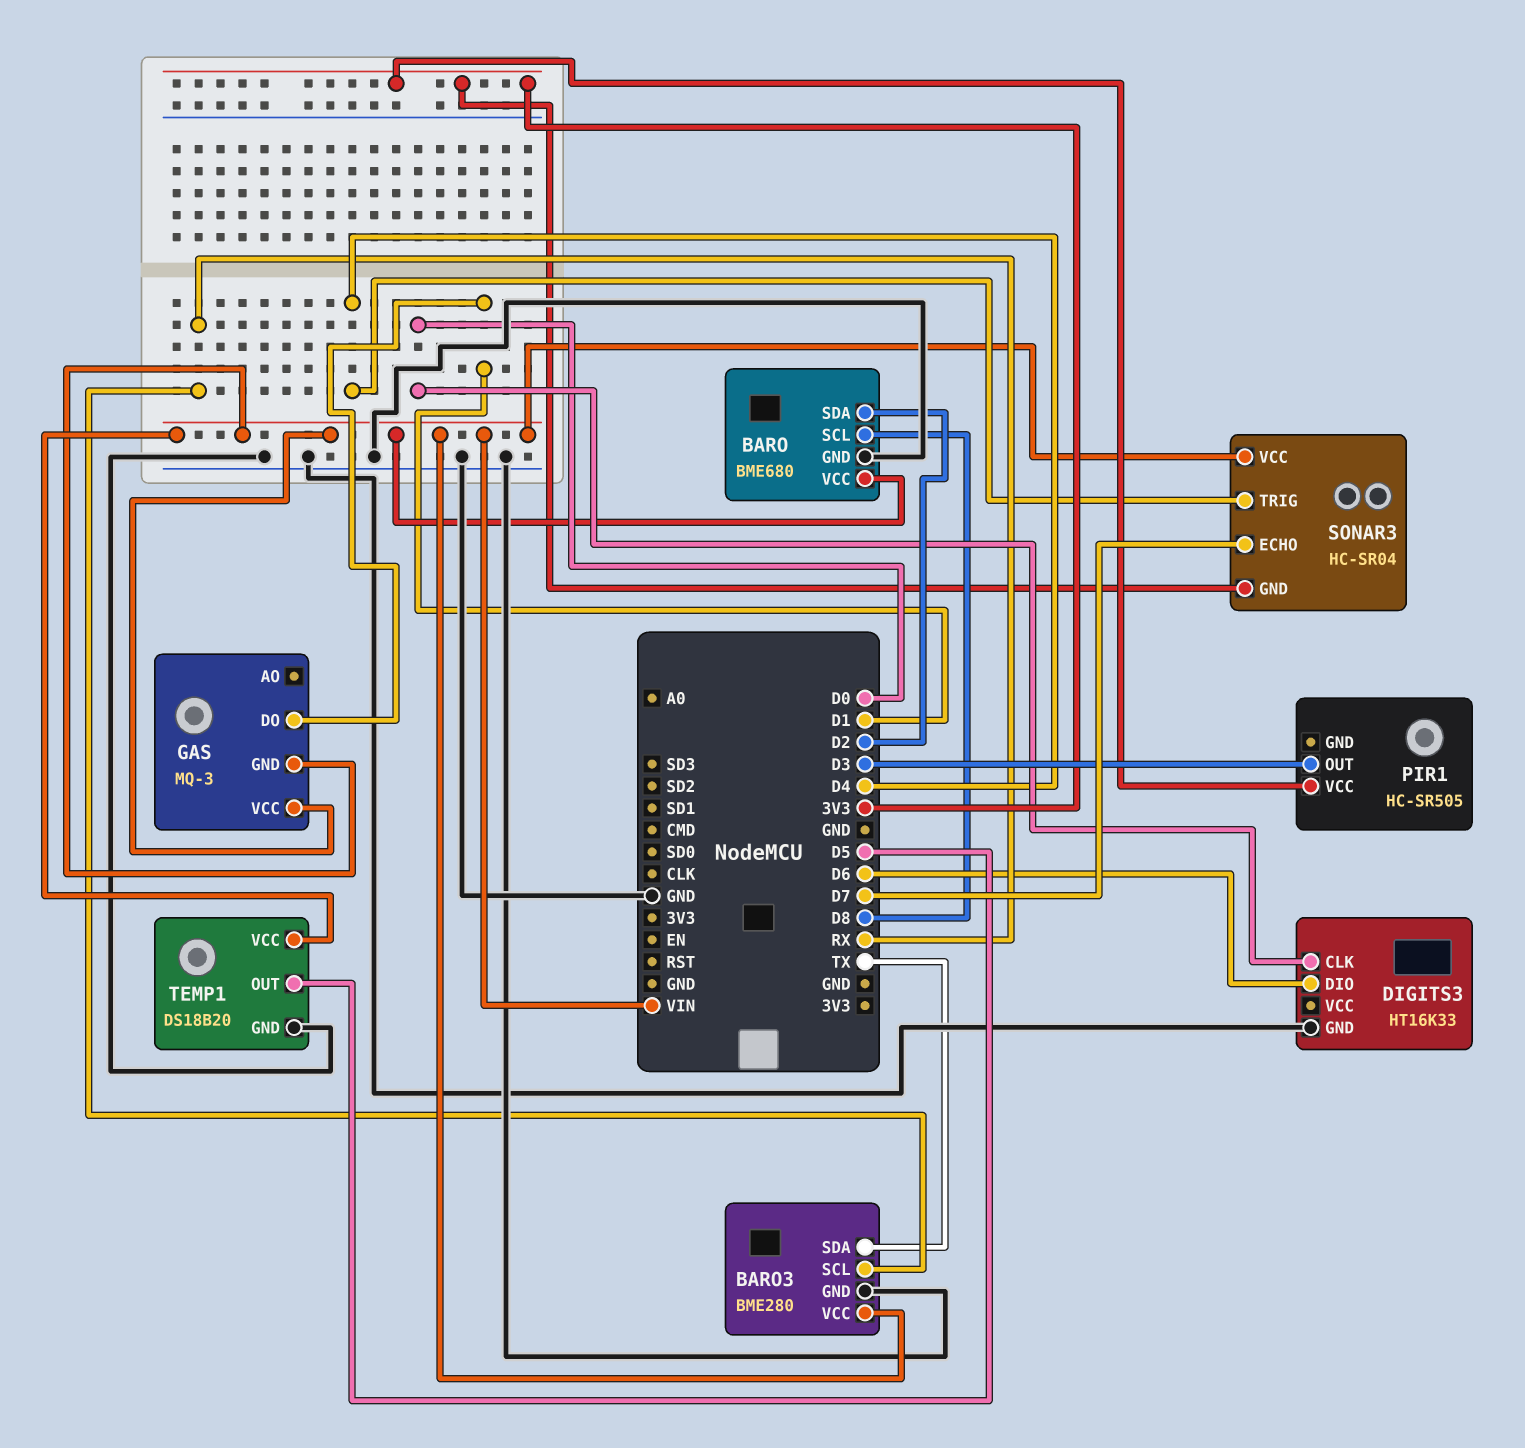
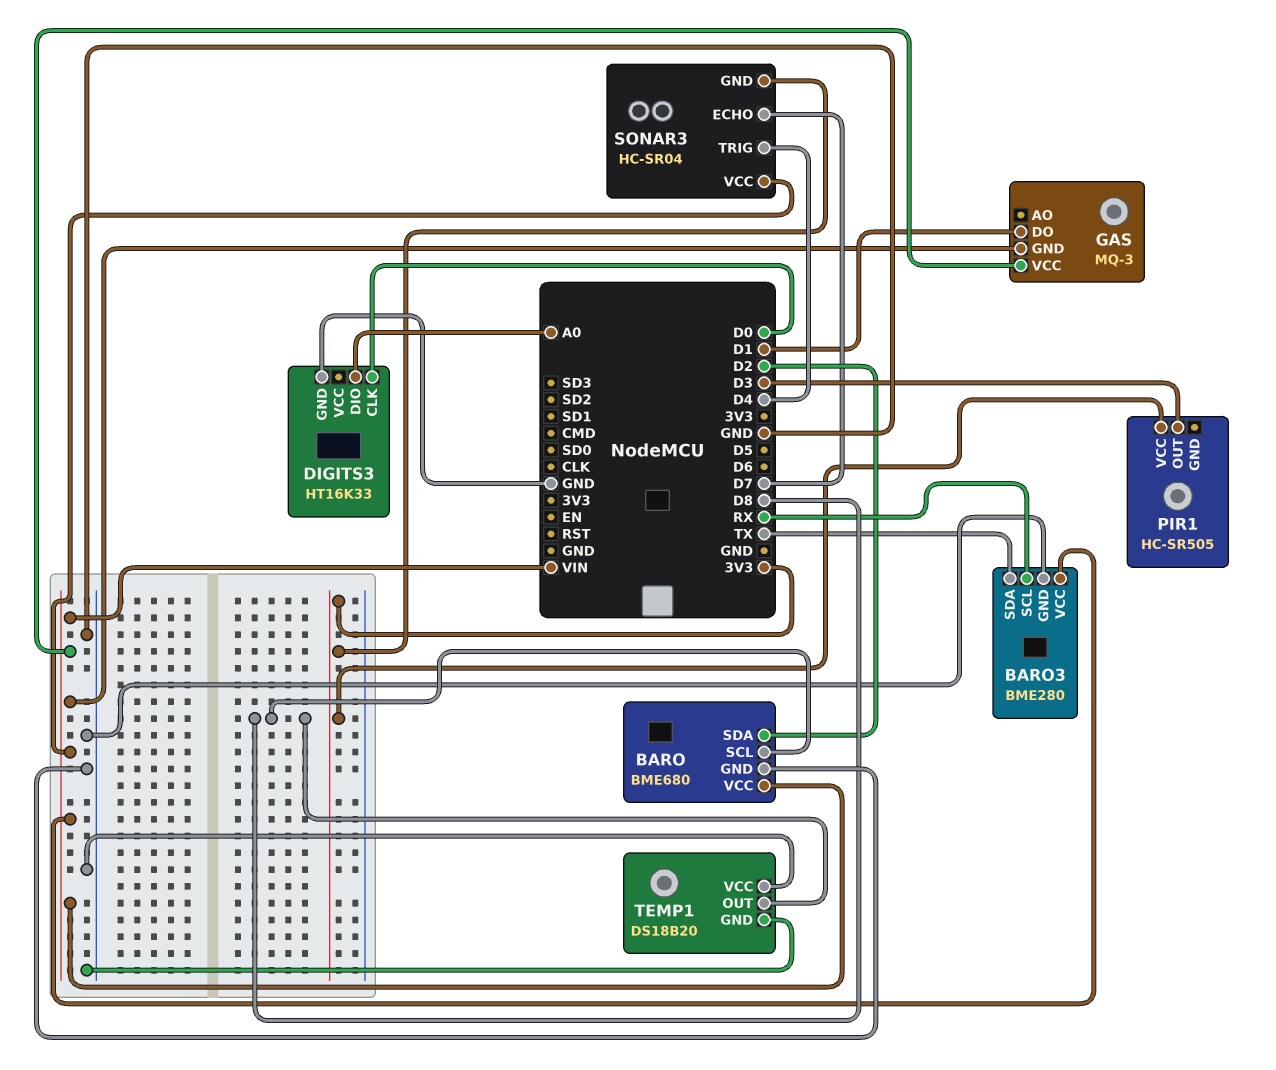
DIGITS3 pin DIO: D6 -> A0
TEMP1 pin OUT: D5 -> D8
TEMP1 pin VCC: VIN -> GND

